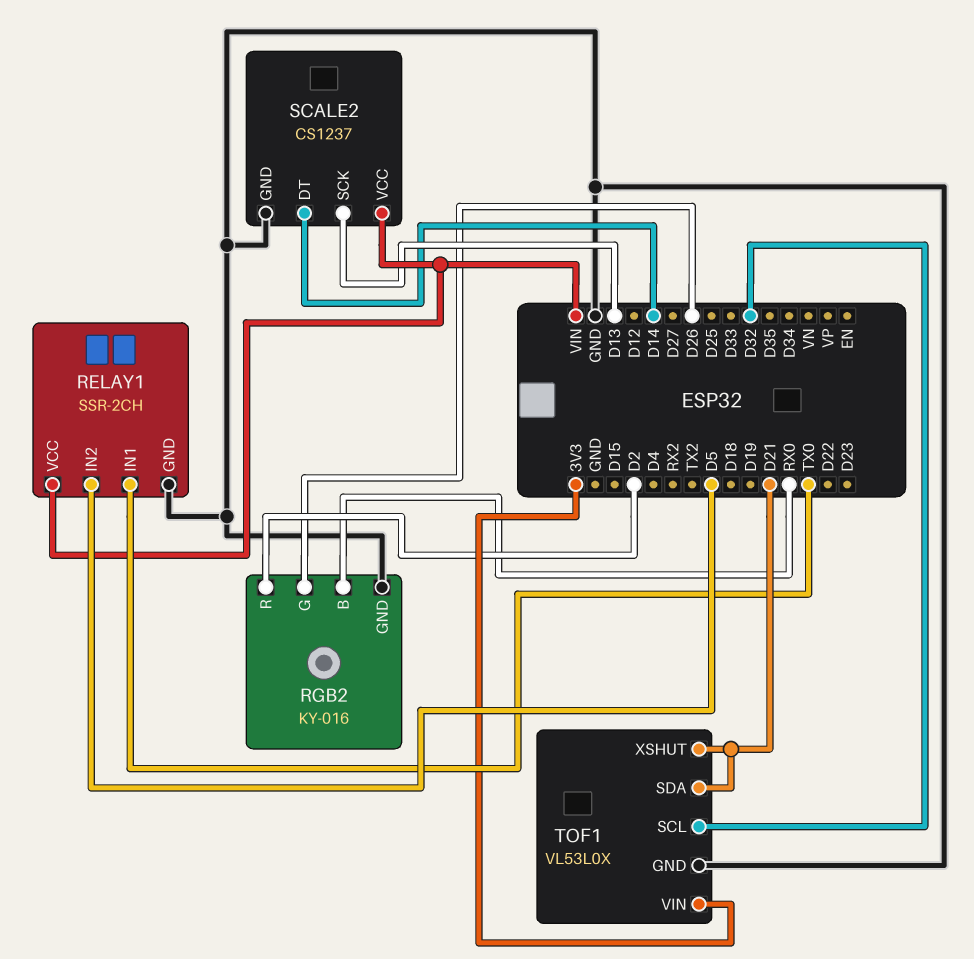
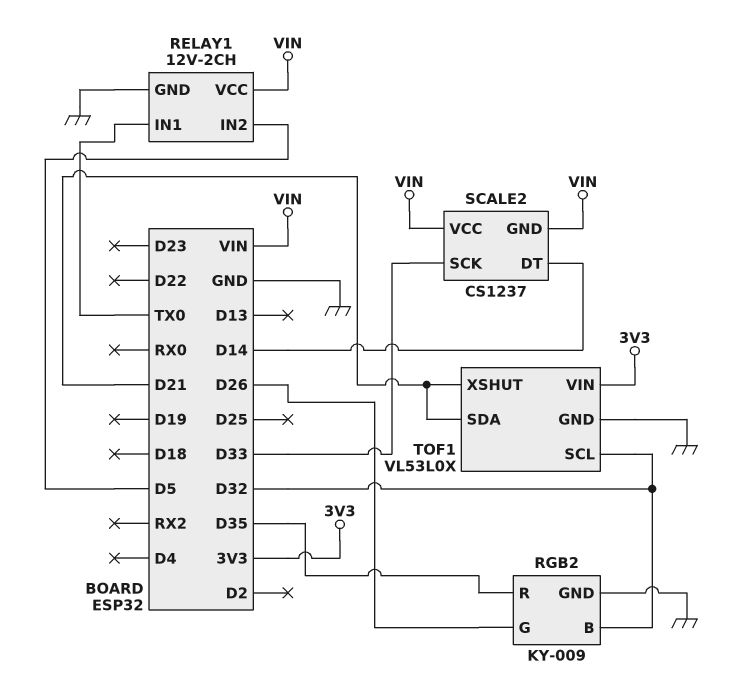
RELAY1: SSR-2CH -> 12V-2CH
RGB2: KY-016 -> KY-009
RGB2 pin B: RX0 -> D32
RGB2 pin R: D2 -> D35
SCALE2 pin GND: GND -> VIN
SCALE2 pin SCK: D13 -> D33

